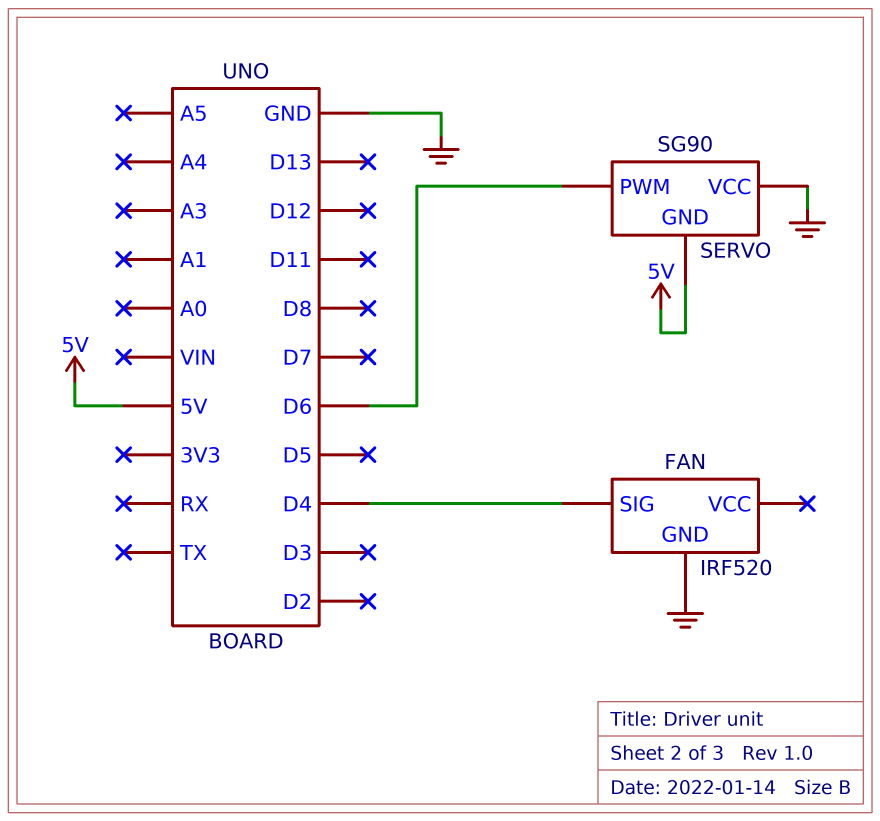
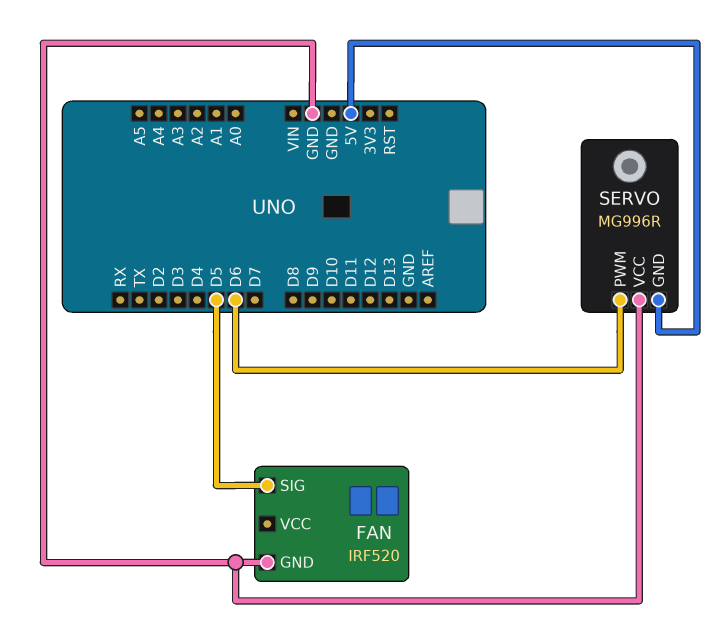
FAN pin SIG: D4 -> D5
SERVO: SG90 -> MG996R

